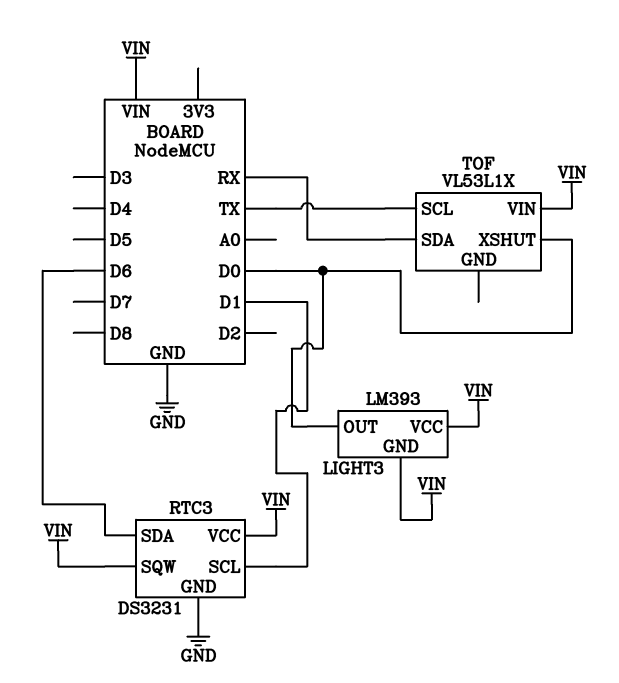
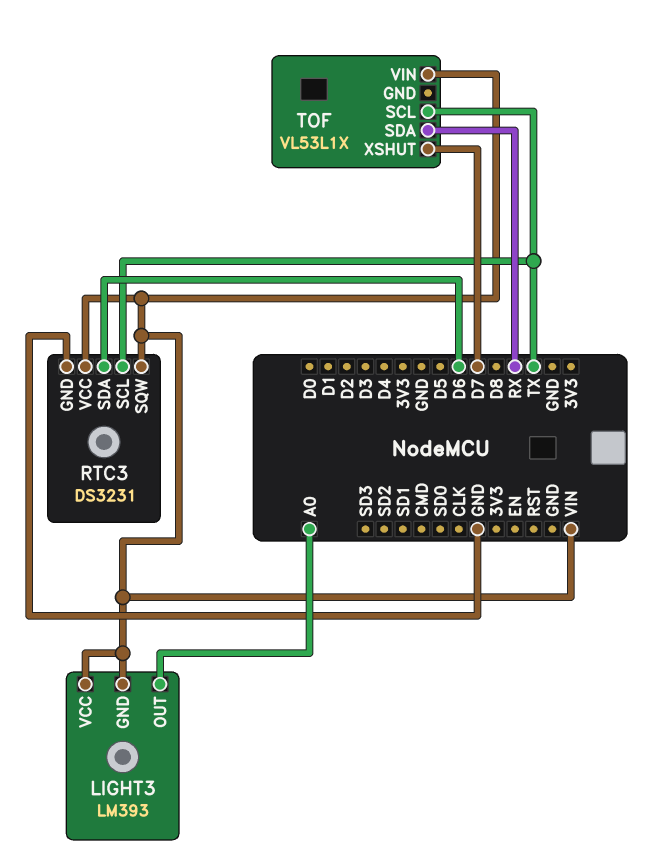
LIGHT3 pin OUT: D0 -> A0
RTC3 pin SCL: D1 -> TX
TOF pin XSHUT: D0 -> D7

